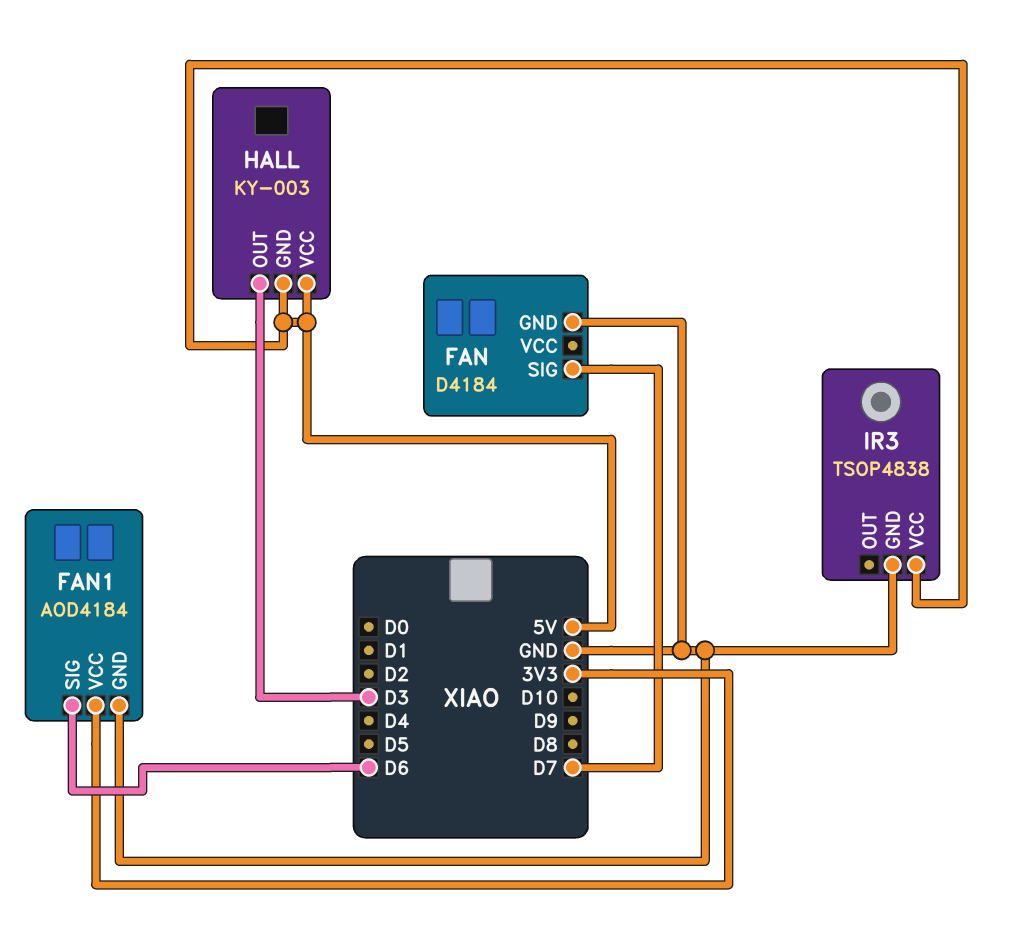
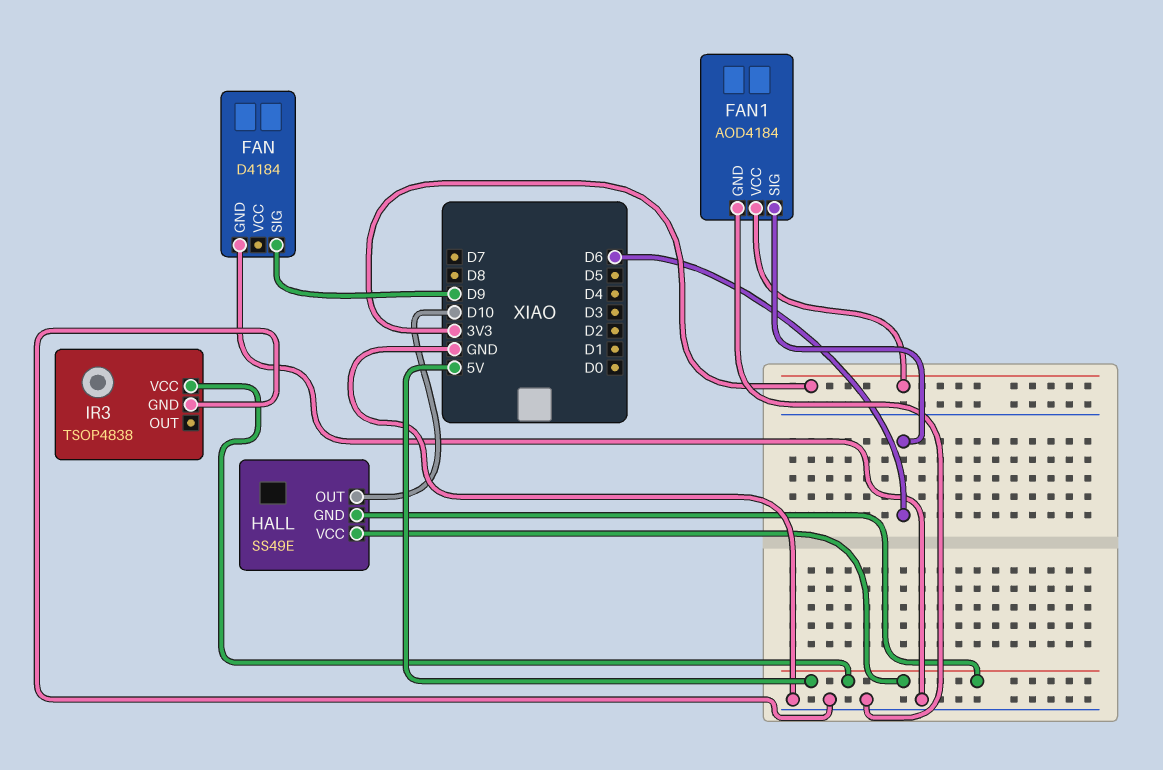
FAN pin SIG: D7 -> D9
HALL: KY-003 -> SS49E
HALL pin OUT: D3 -> D10

